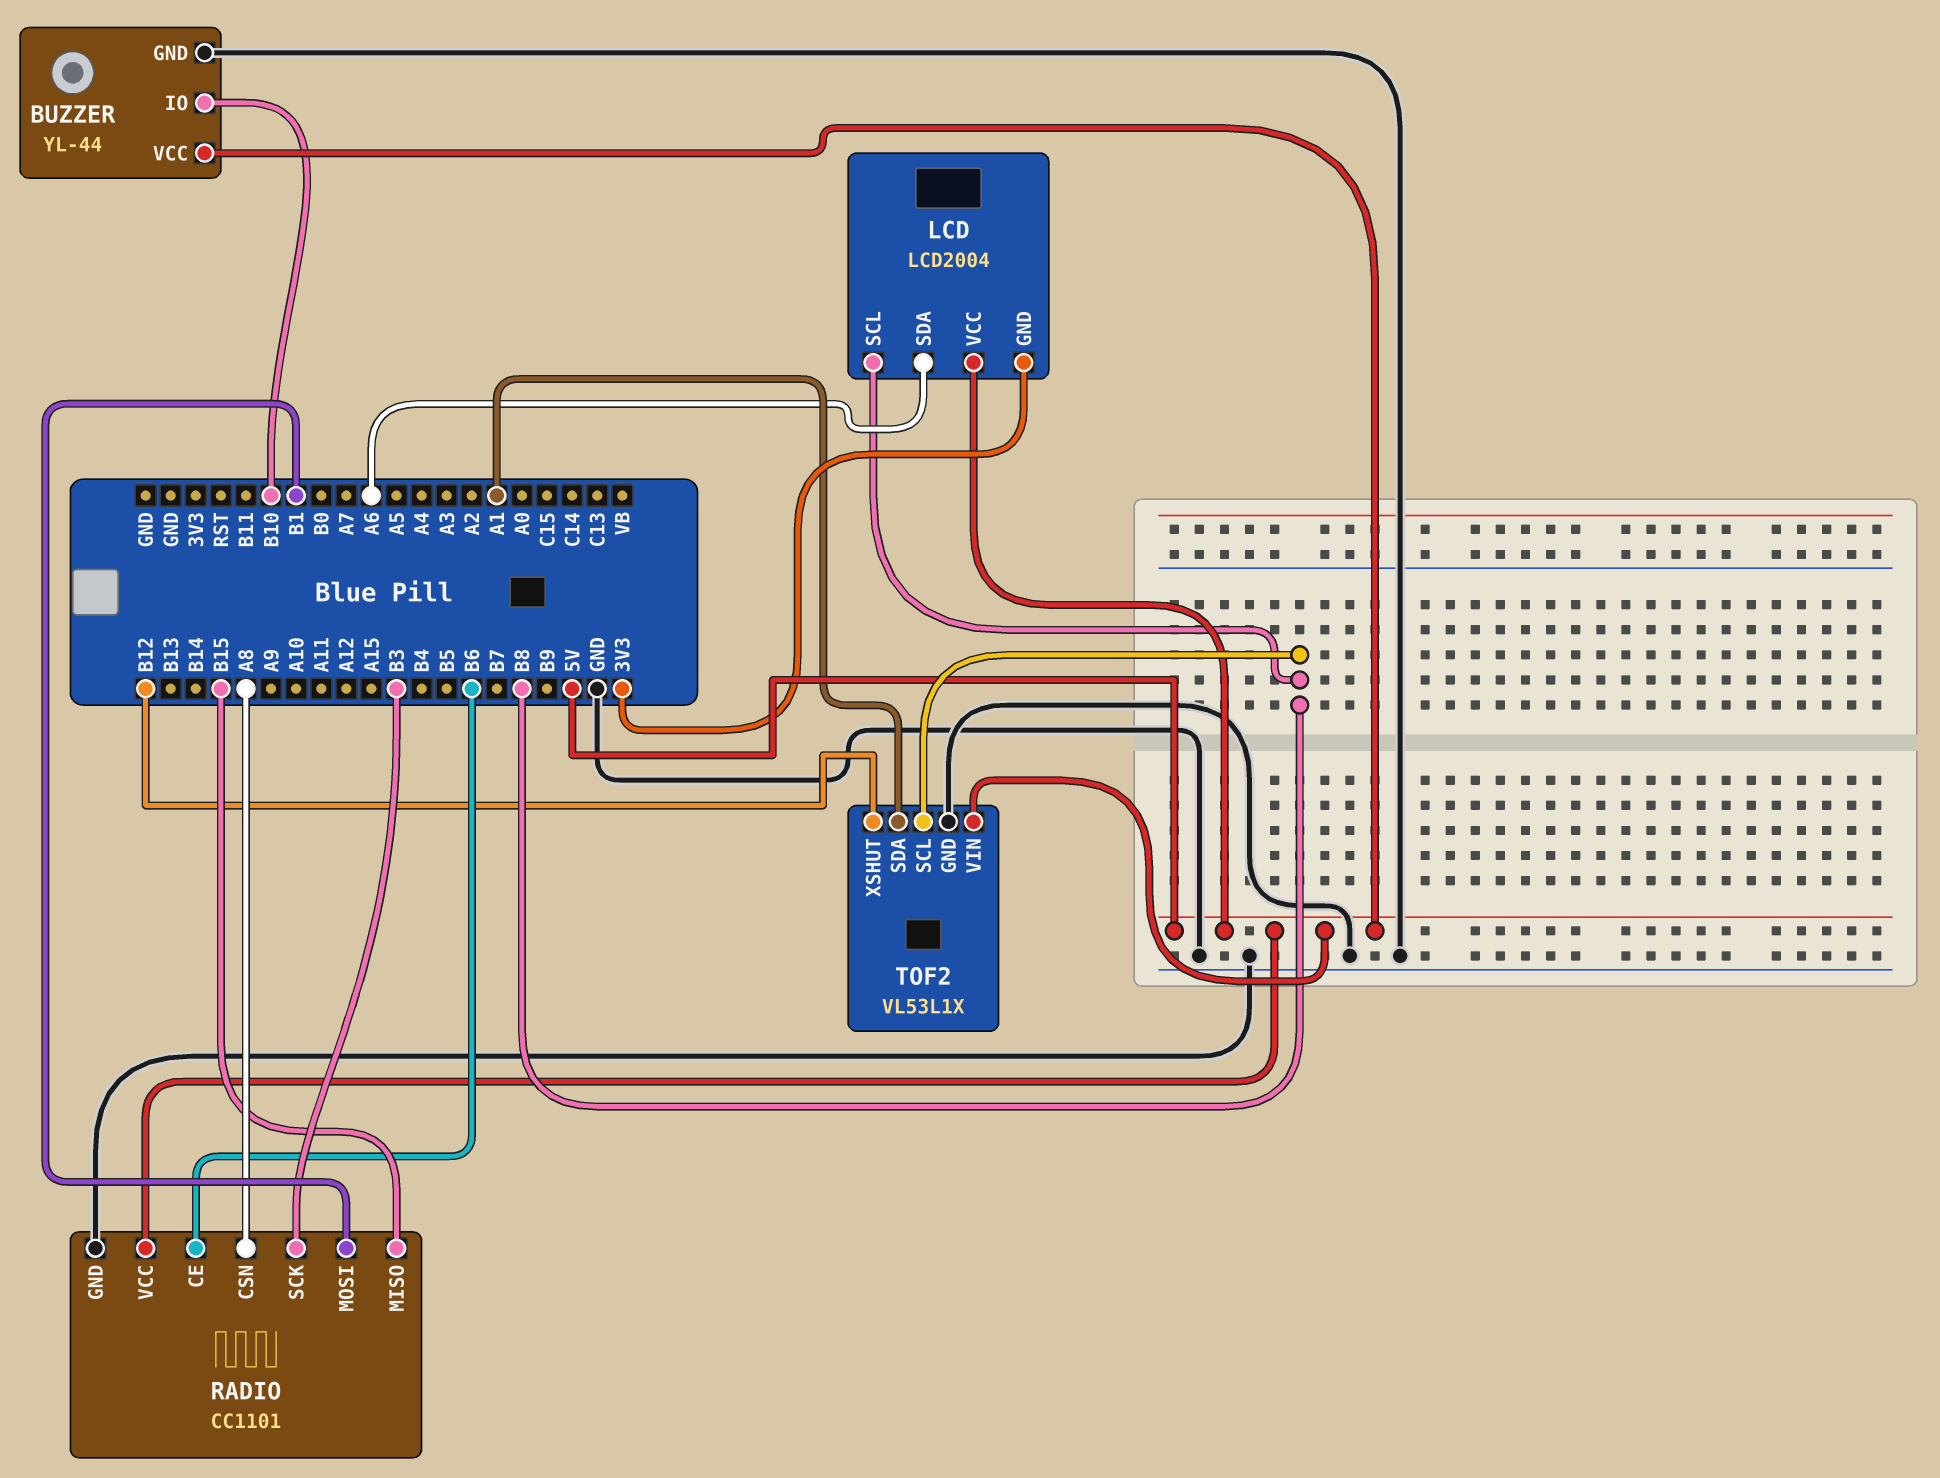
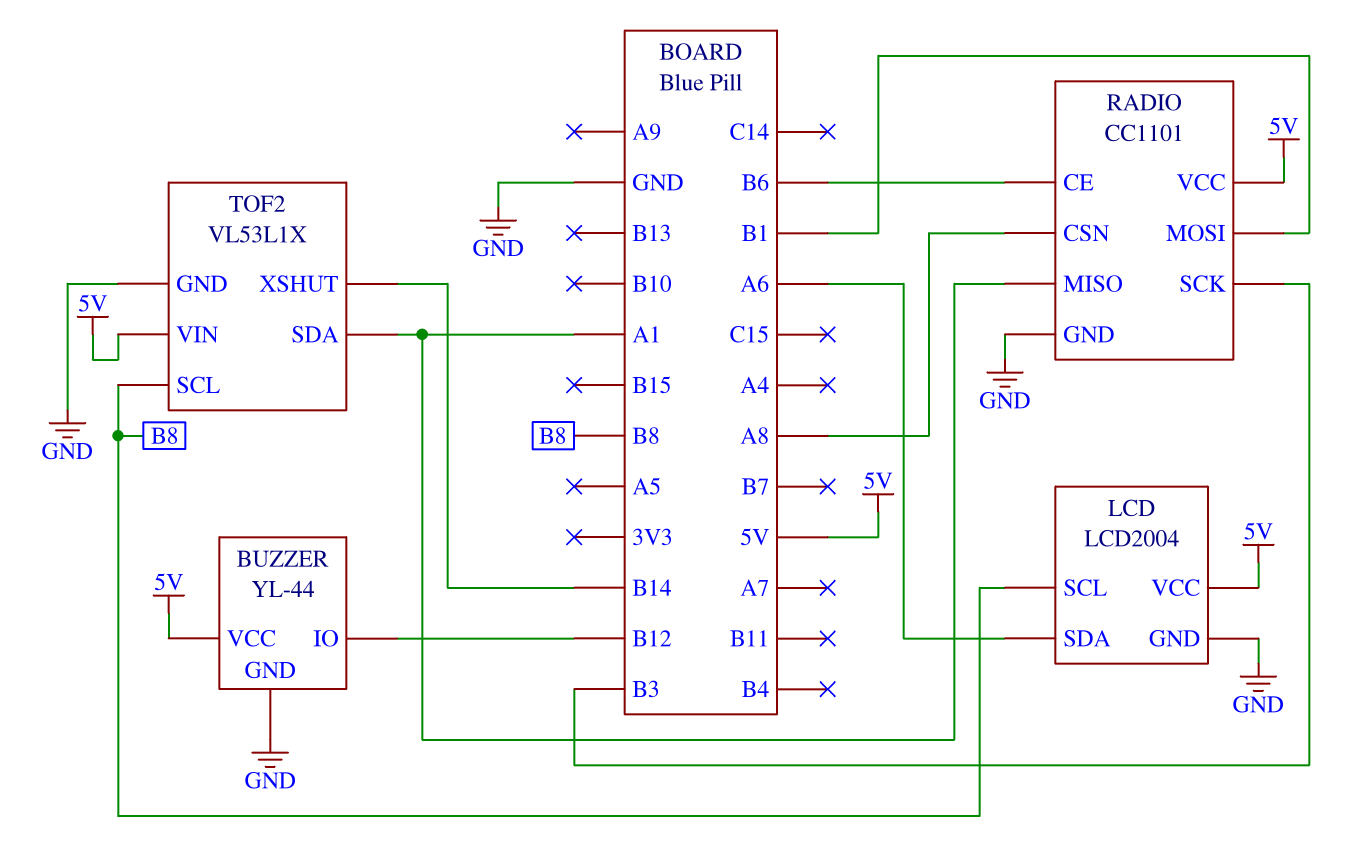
BUZZER pin IO: B10 -> B12
LCD pin GND: 3V3 -> GND
RADIO pin MISO: B15 -> A1
TOF2 pin XSHUT: B12 -> B14

